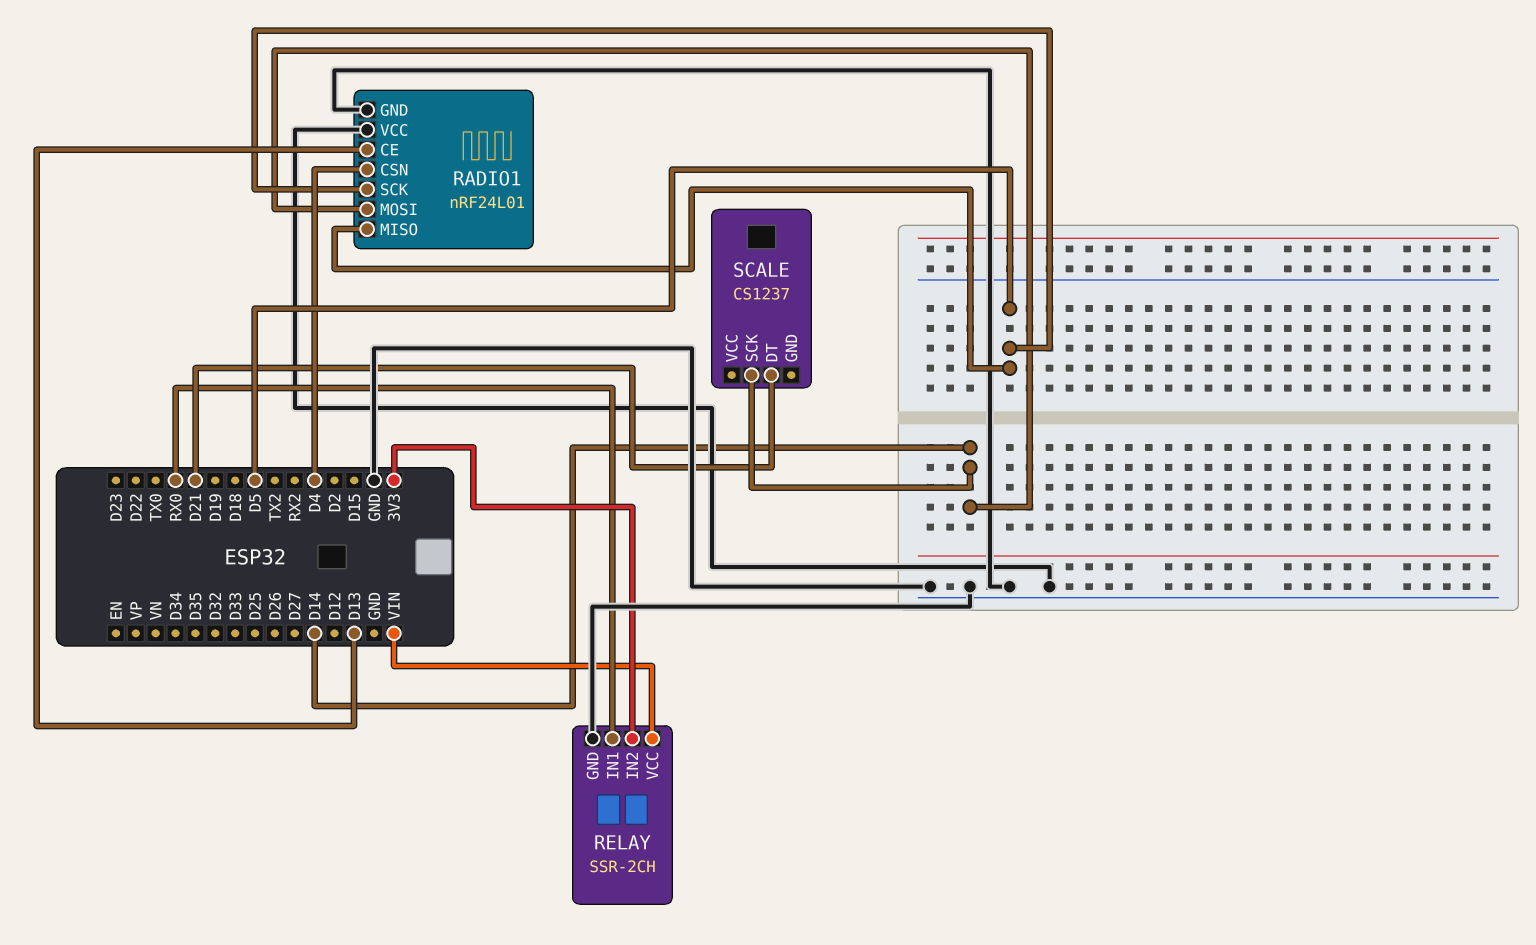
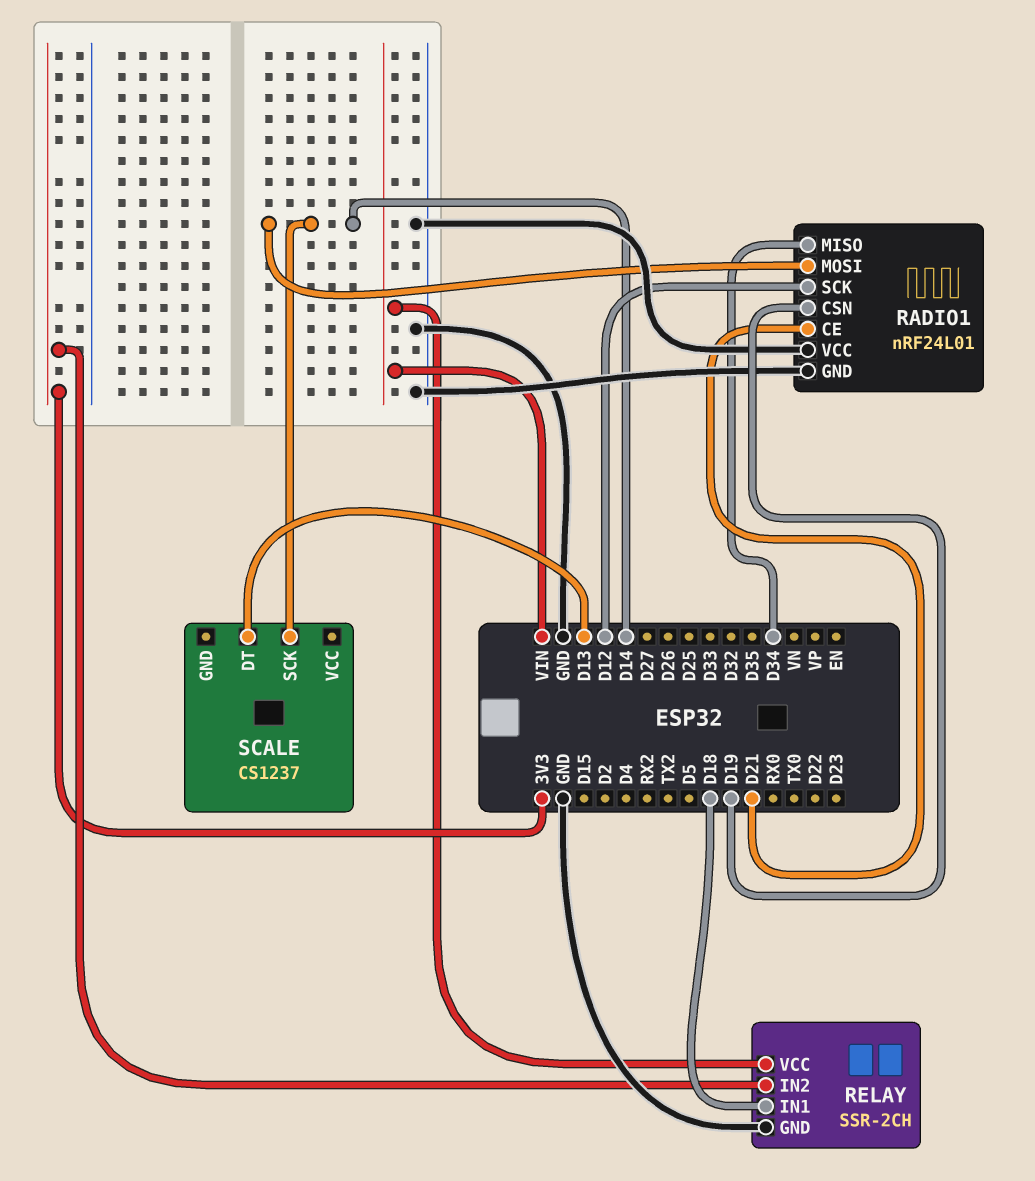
RADIO1 pin CE: D13 -> D21
RADIO1 pin CSN: D4 -> D19
RADIO1 pin MISO: D5 -> D34
RADIO1 pin SCK: D5 -> D12
RELAY pin IN1: RX0 -> D18
SCALE pin DT: D21 -> D13

